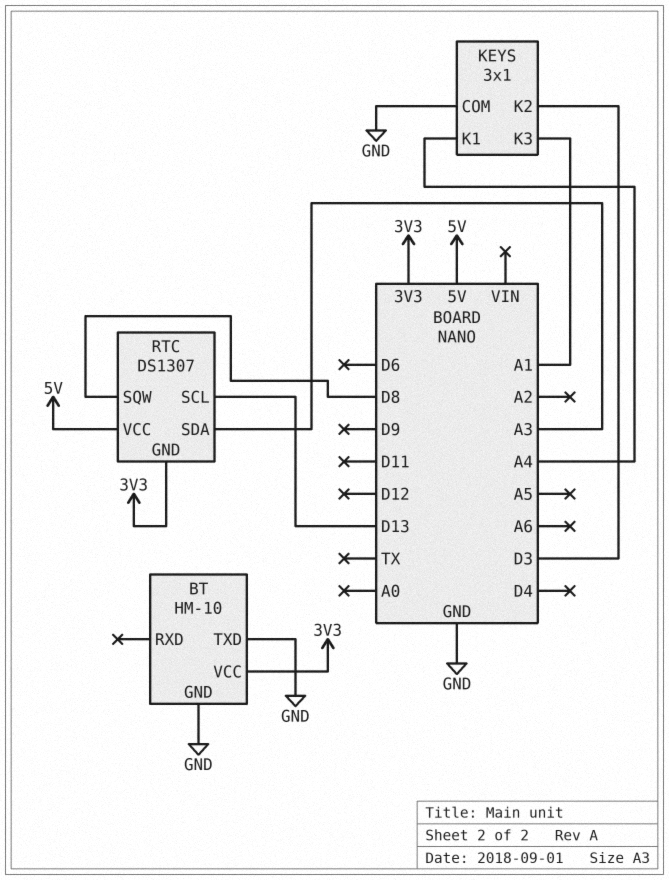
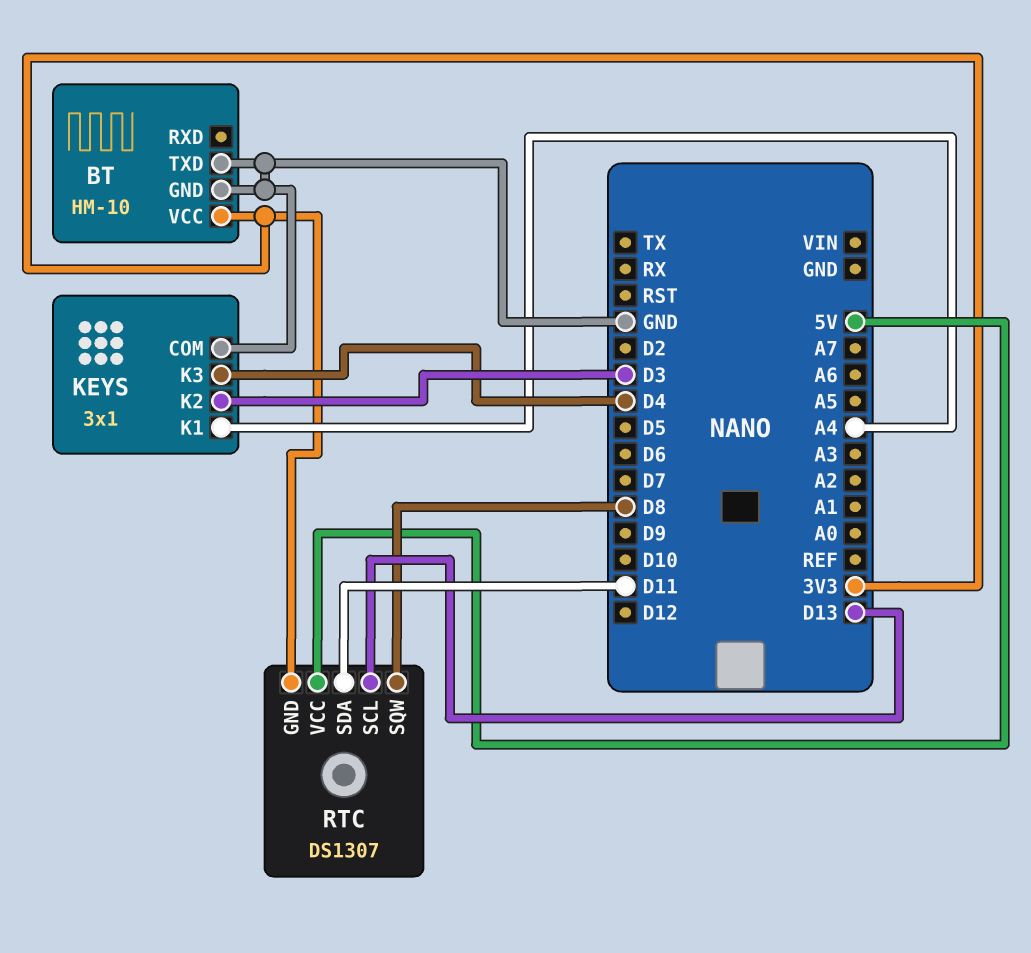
KEYS pin K3: A1 -> D4
RTC pin SDA: A3 -> D11

